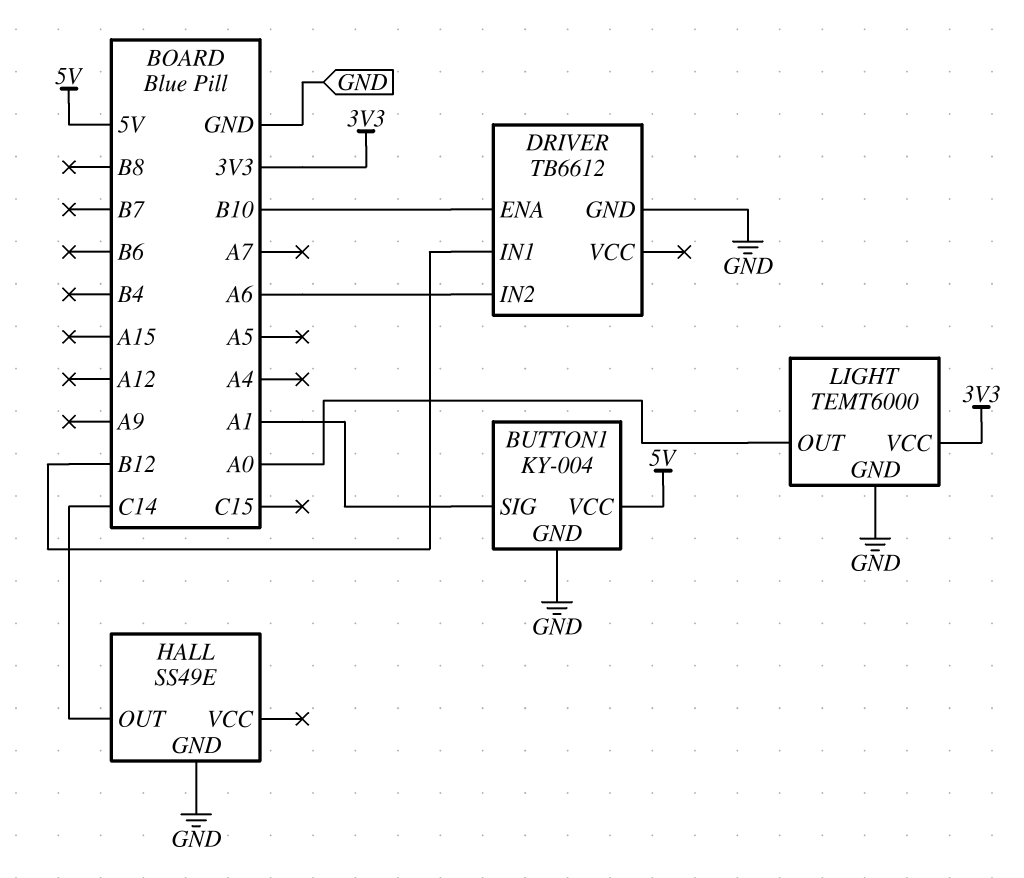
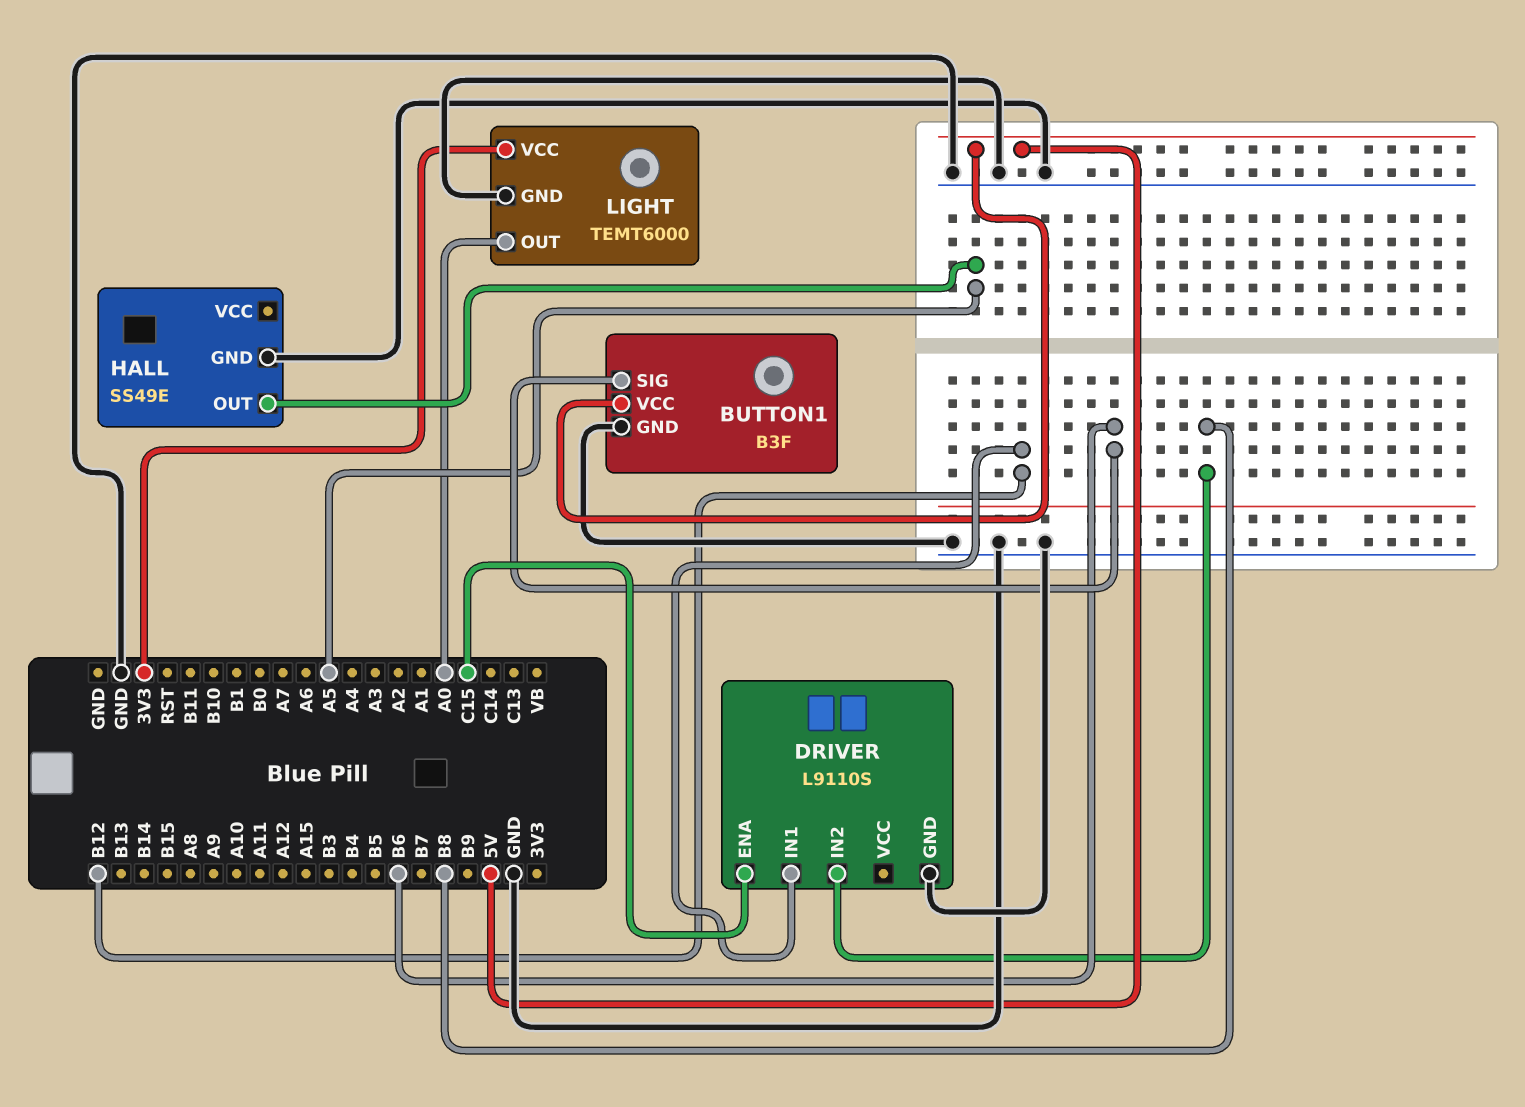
BUTTON1: KY-004 -> B3F
BUTTON1 pin SIG: A1 -> B6
DRIVER: TB6612 -> L9110S
DRIVER pin ENA: B10 -> C15
DRIVER pin IN2: A6 -> B8
HALL pin OUT: C14 -> A5

